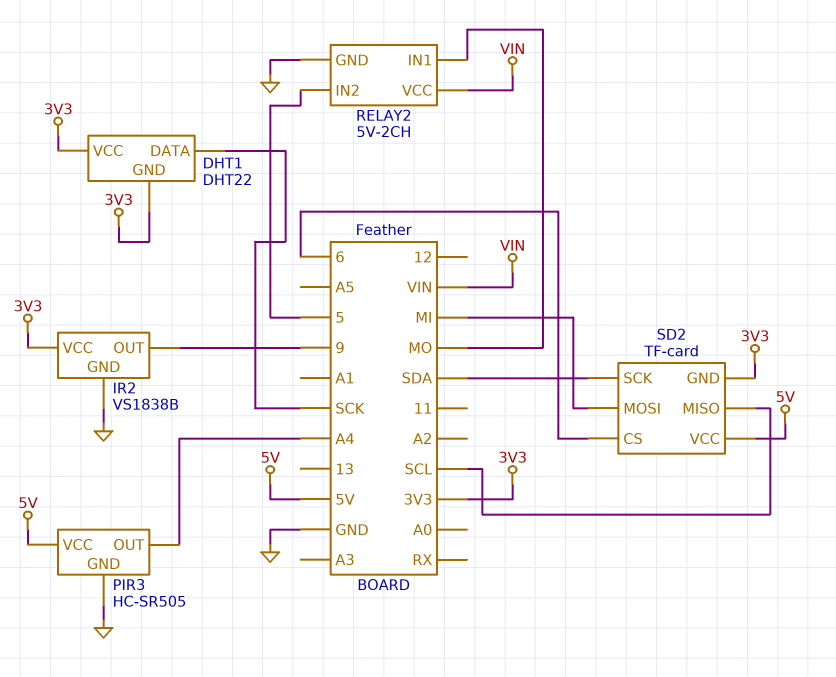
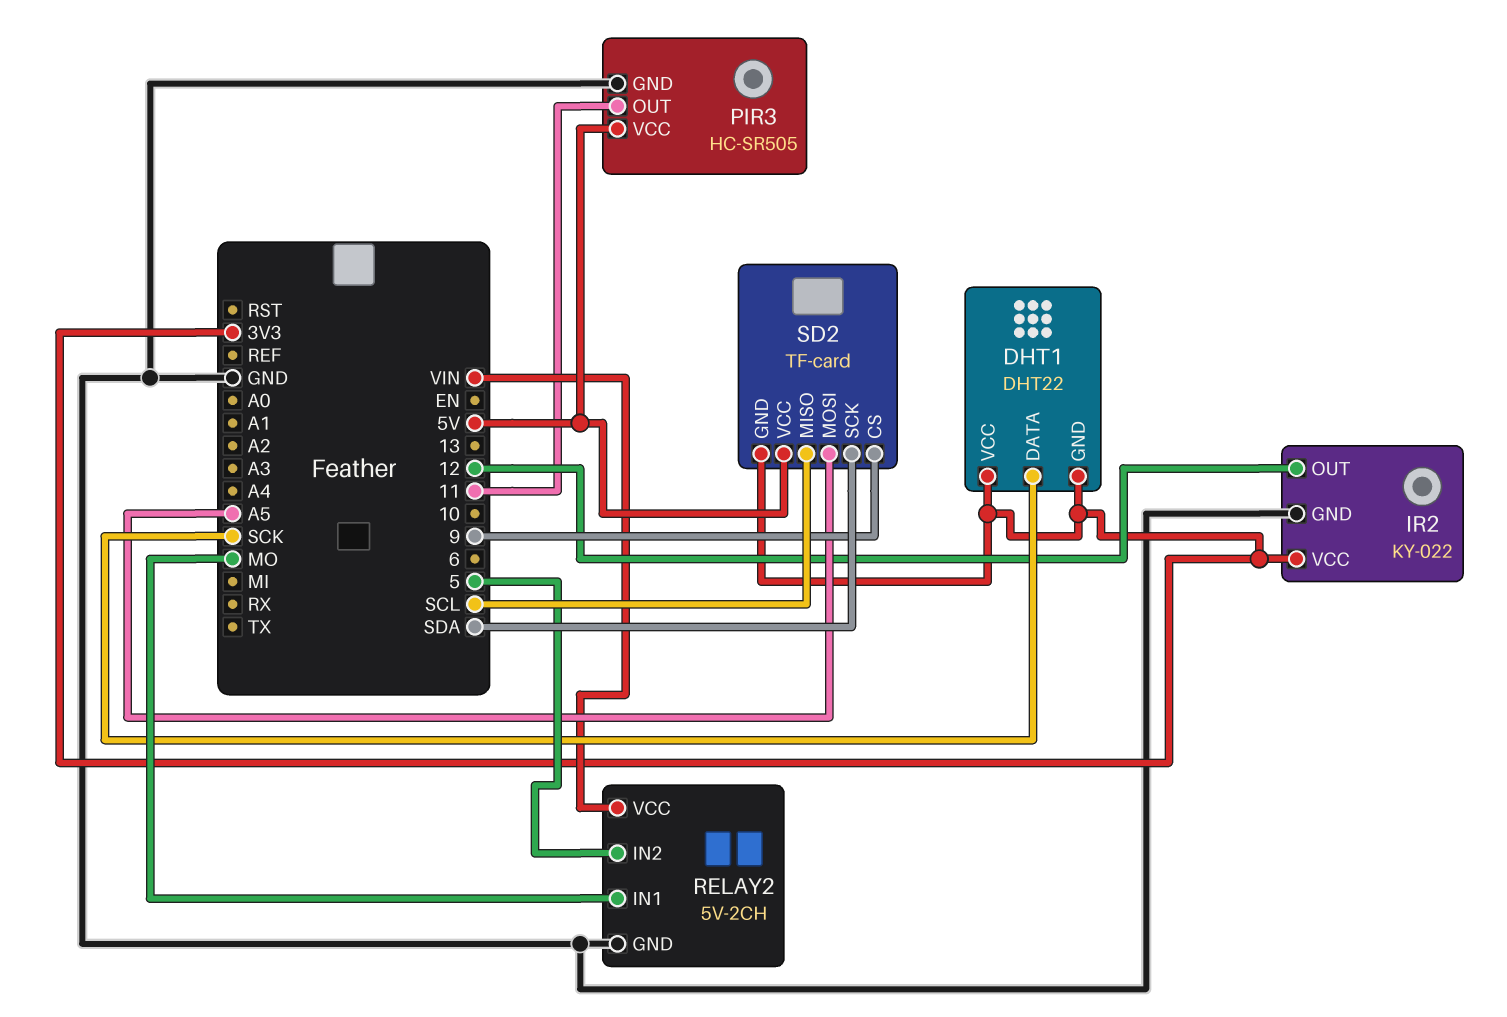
IR2: VS1838B -> KY-022
IR2 pin OUT: 9 -> 12
PIR3 pin OUT: A4 -> 11
SD2 pin CS: 6 -> 9
SD2 pin MOSI: MI -> A5

